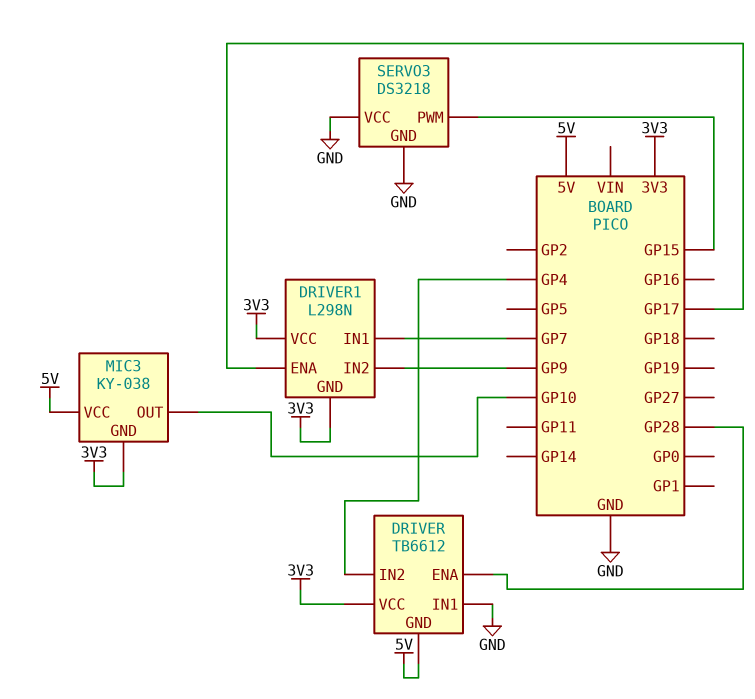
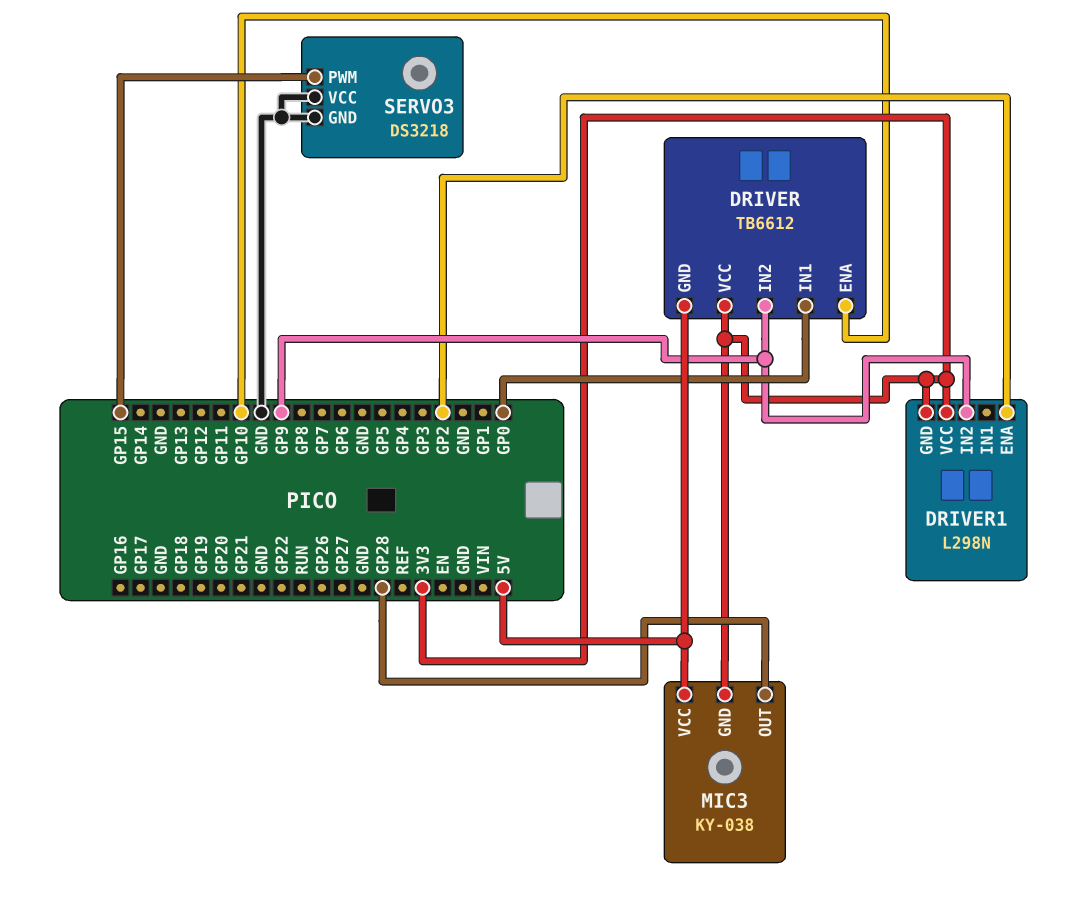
DRIVER pin ENA: GP28 -> GP10
DRIVER pin IN1: GND -> GP0
DRIVER pin IN2: GP4 -> GP9
DRIVER1 pin ENA: GP17 -> GP2
DRIVER1 pin IN1: GP7 -> none
MIC3 pin OUT: GP10 -> GP28

